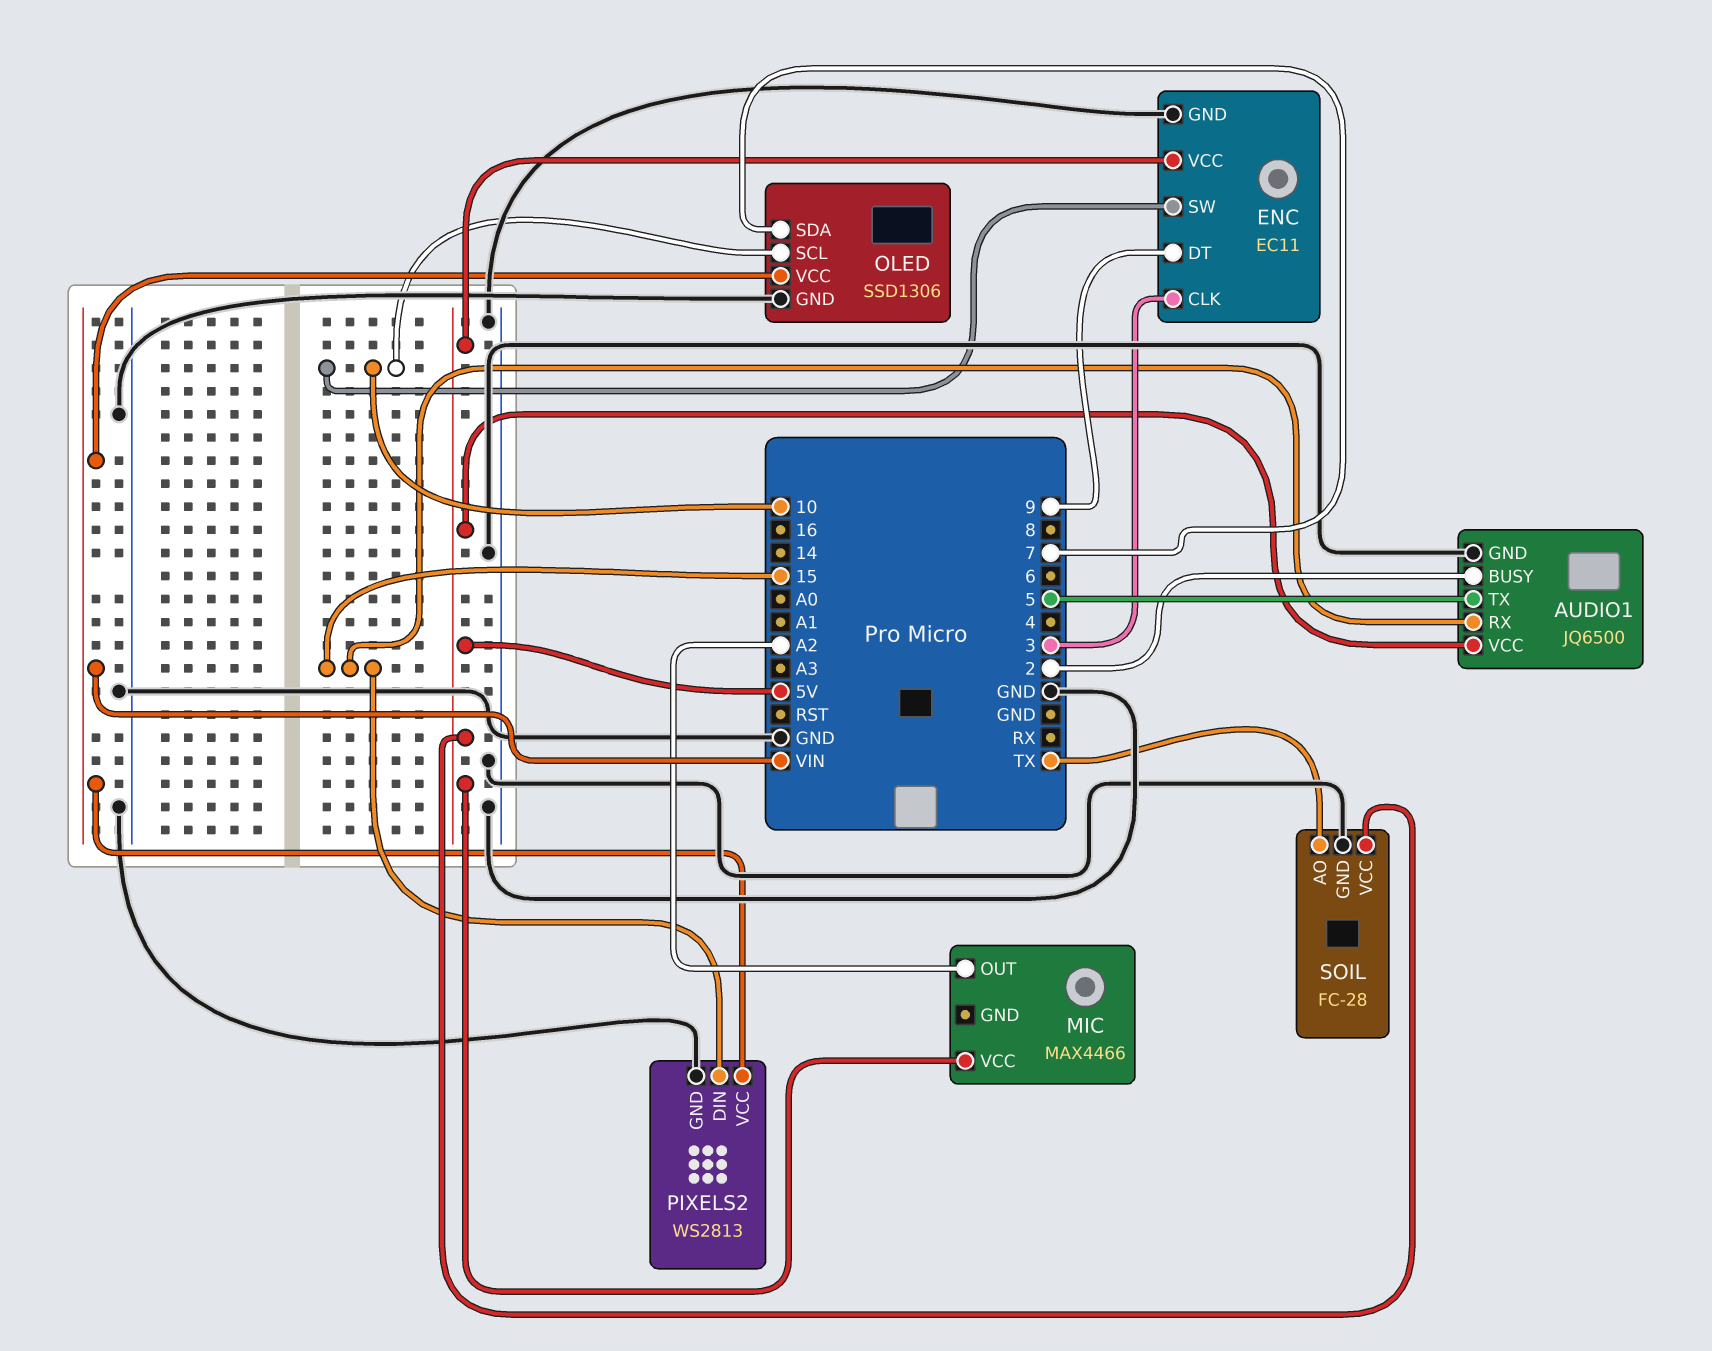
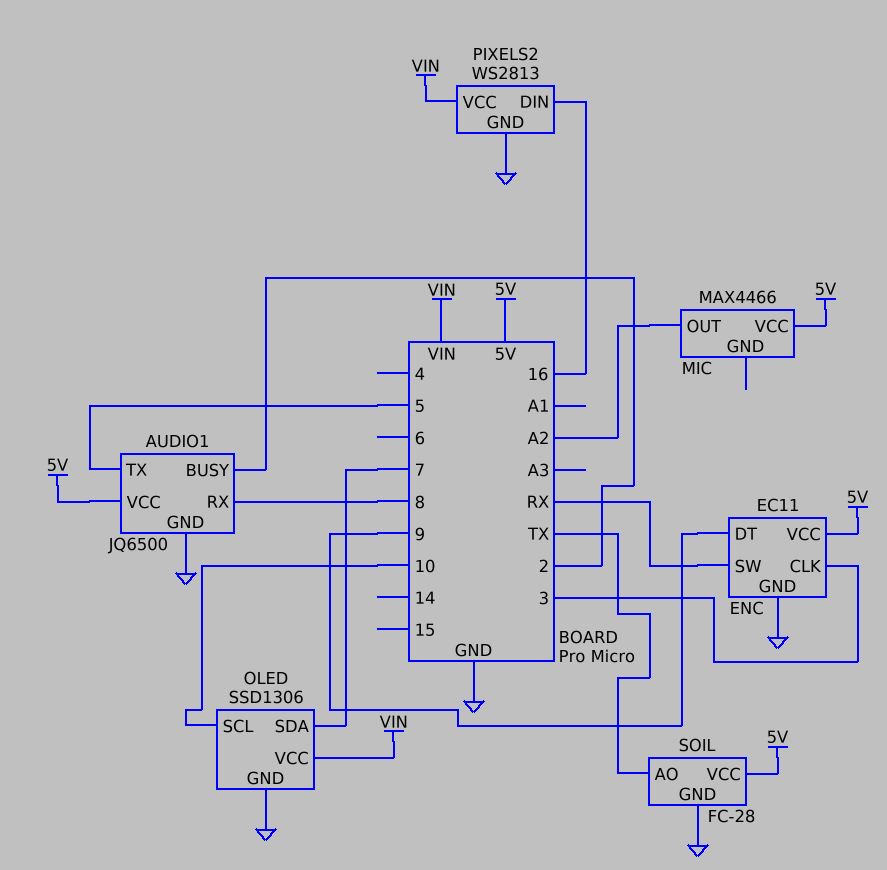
AUDIO1 pin RX: 15 -> 8
ENC pin SW: 10 -> RX
PIXELS2 pin DIN: 15 -> 16

